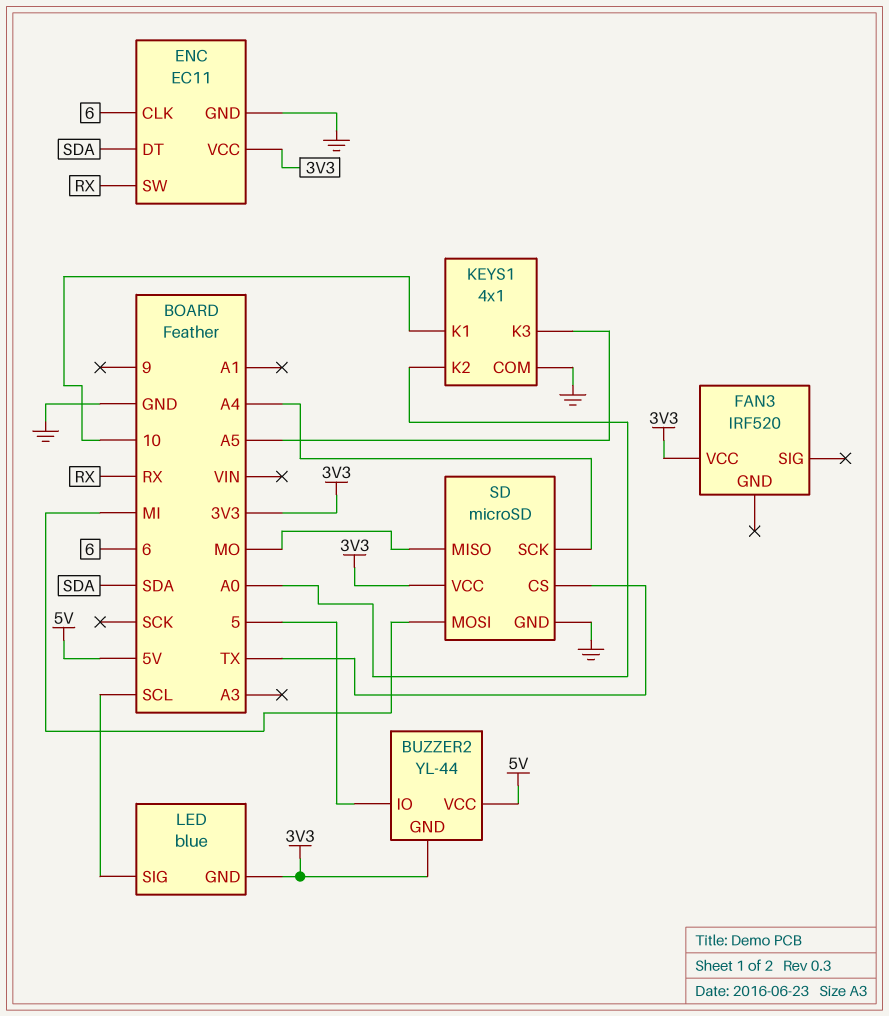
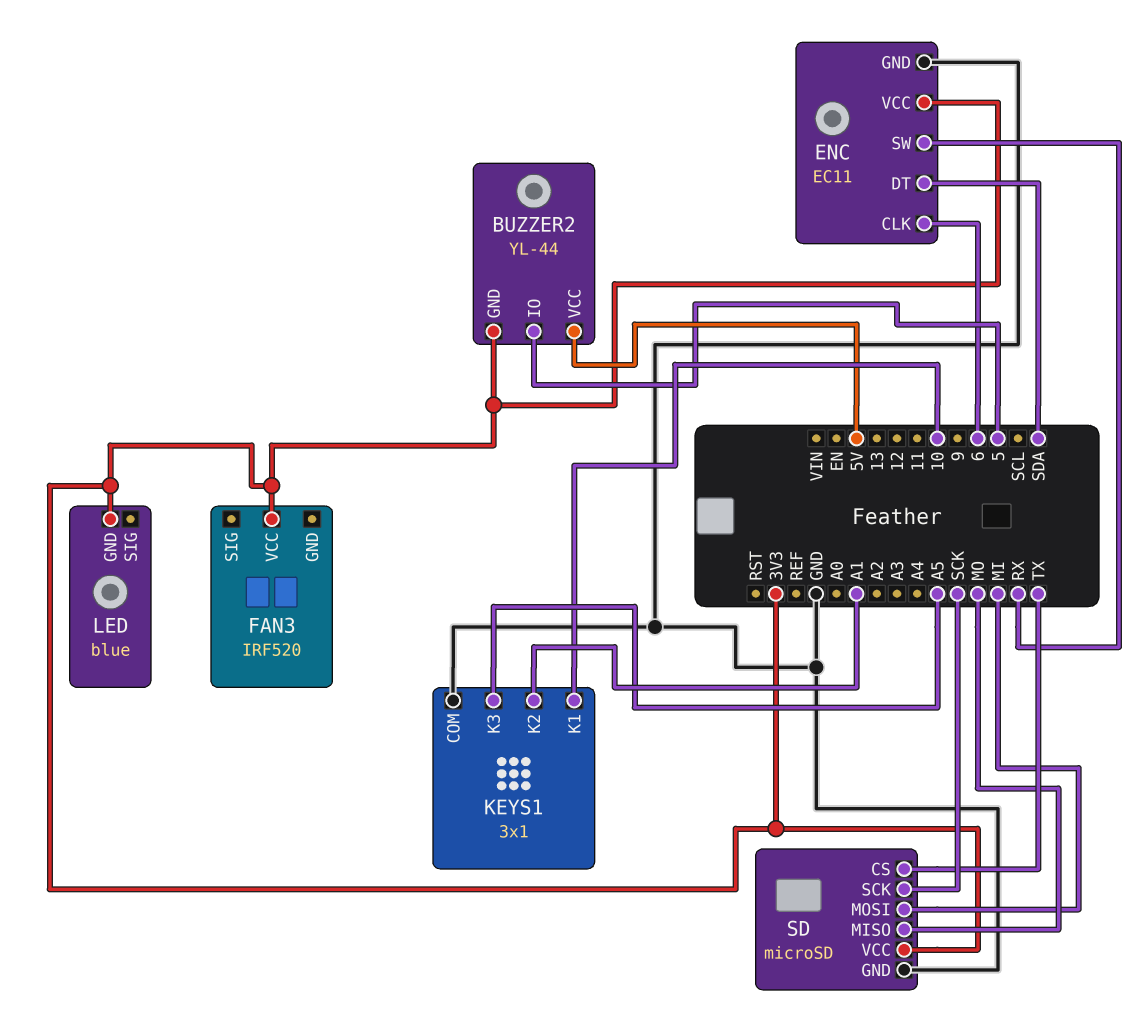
KEYS1: 4x1 -> 3x1
KEYS1 pin K2: A0 -> A1
LED pin SIG: SCL -> none
SD pin SCK: A4 -> SCK

